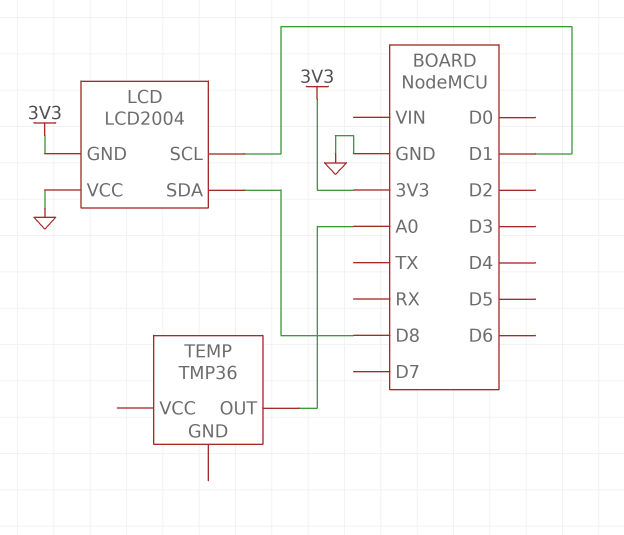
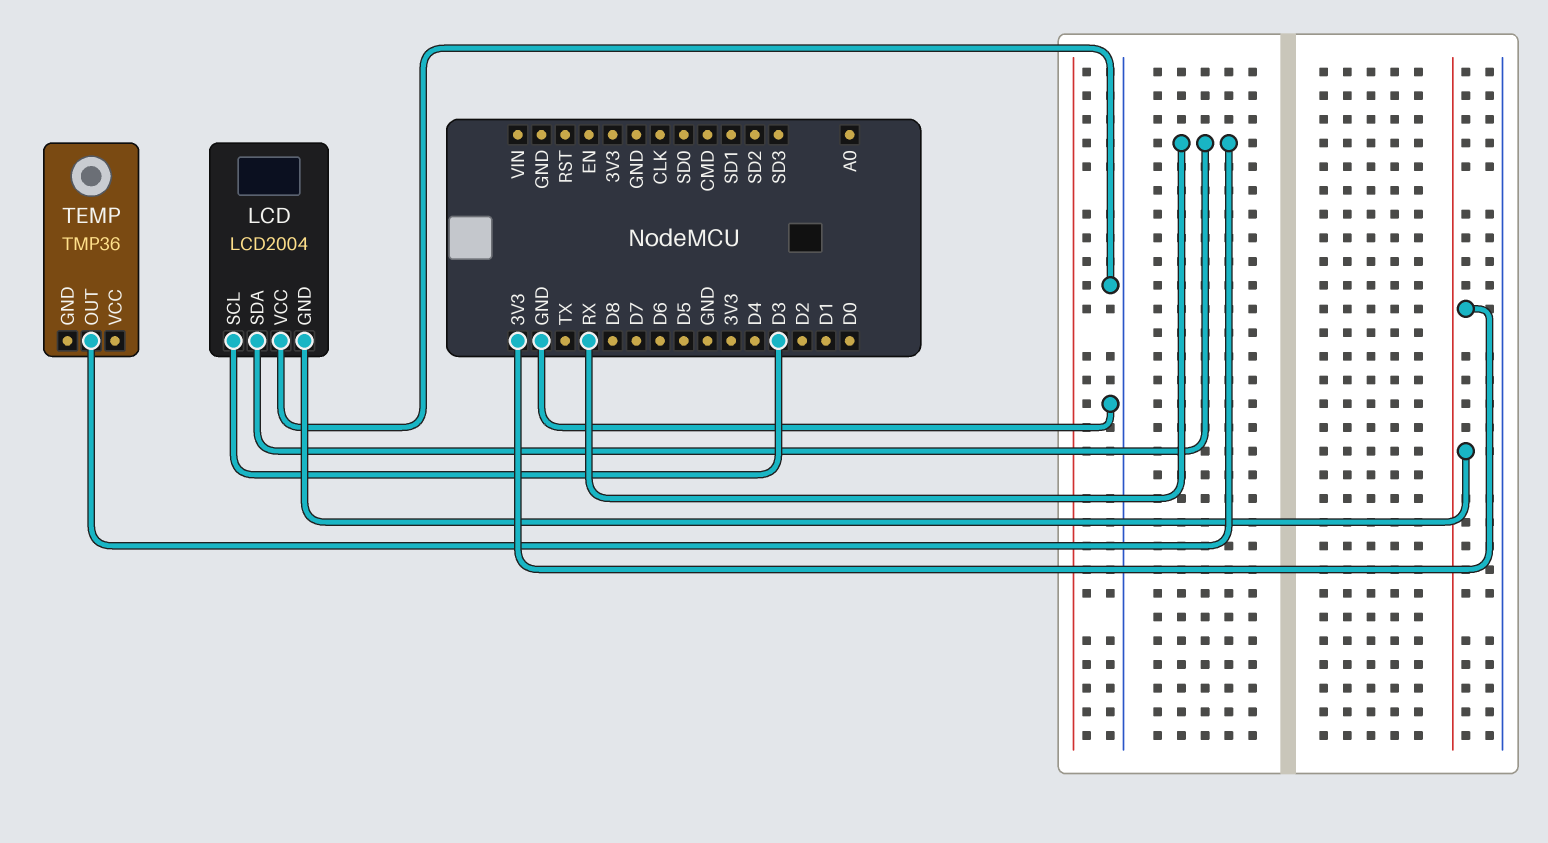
LCD pin SCL: D1 -> D3
LCD pin SDA: D8 -> RX
TEMP pin OUT: A0 -> RX

